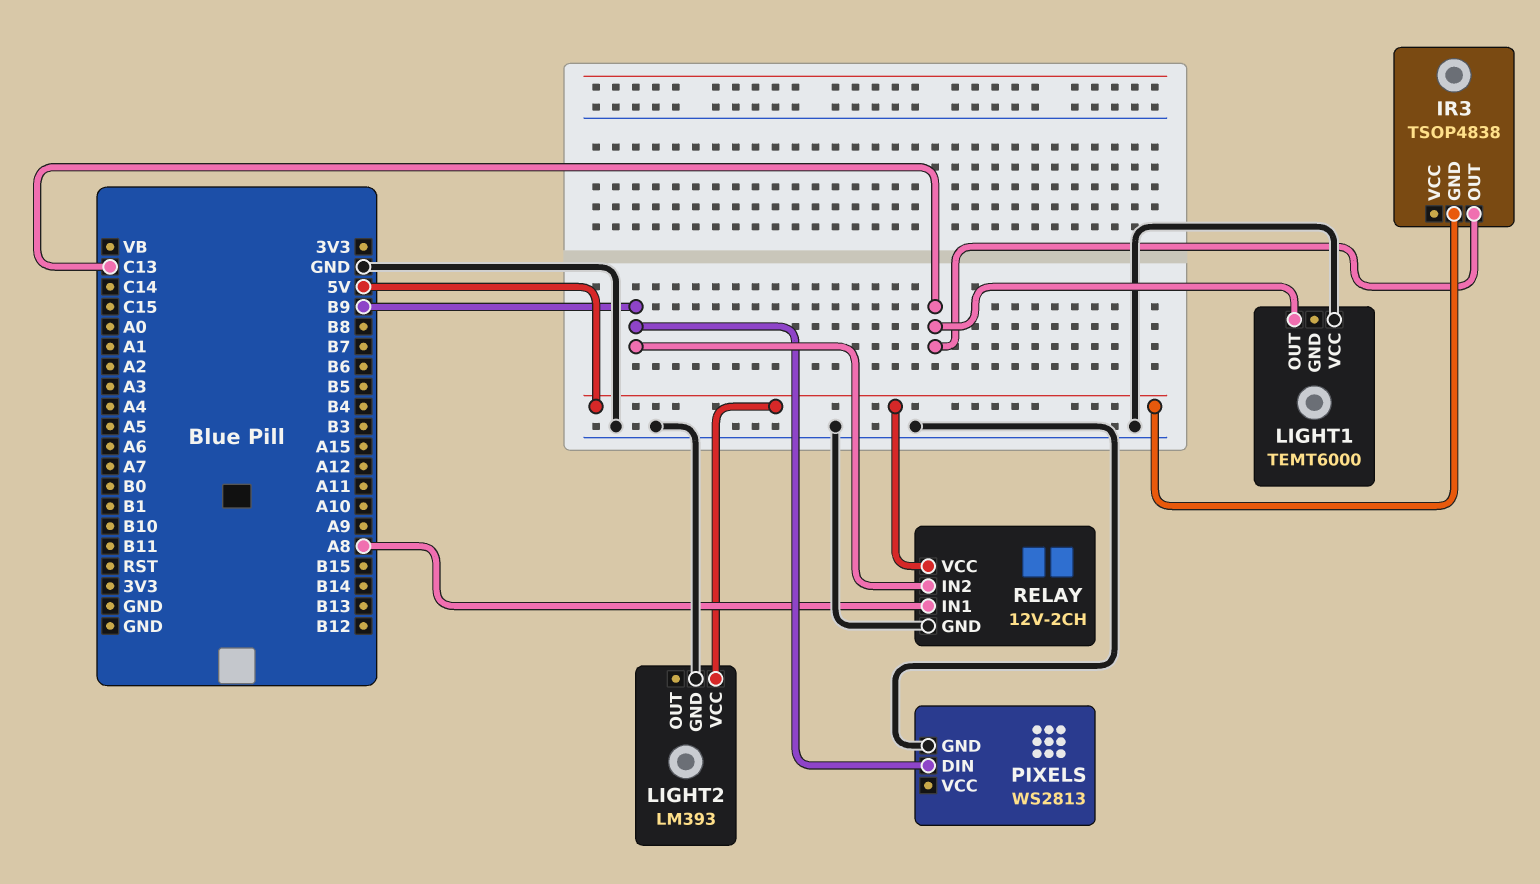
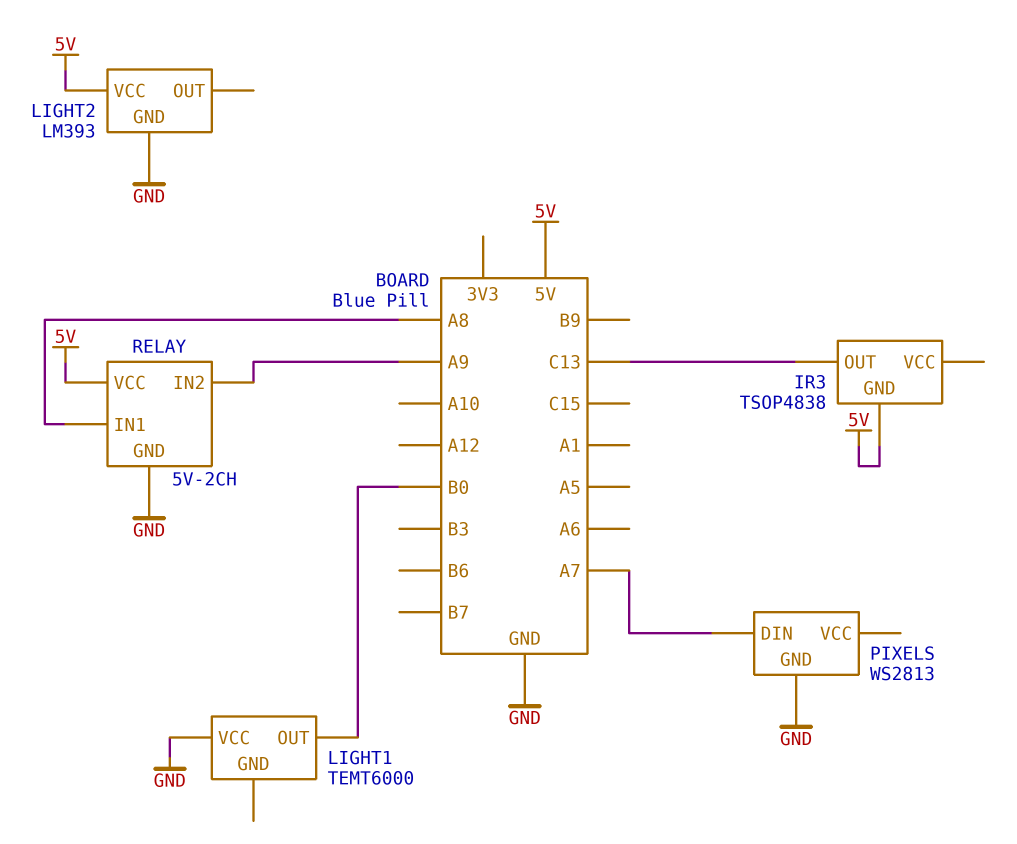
LIGHT1 pin OUT: C13 -> B0
PIXELS pin DIN: B9 -> A7
RELAY: 12V-2CH -> 5V-2CH
RELAY pin IN2: B9 -> A9

